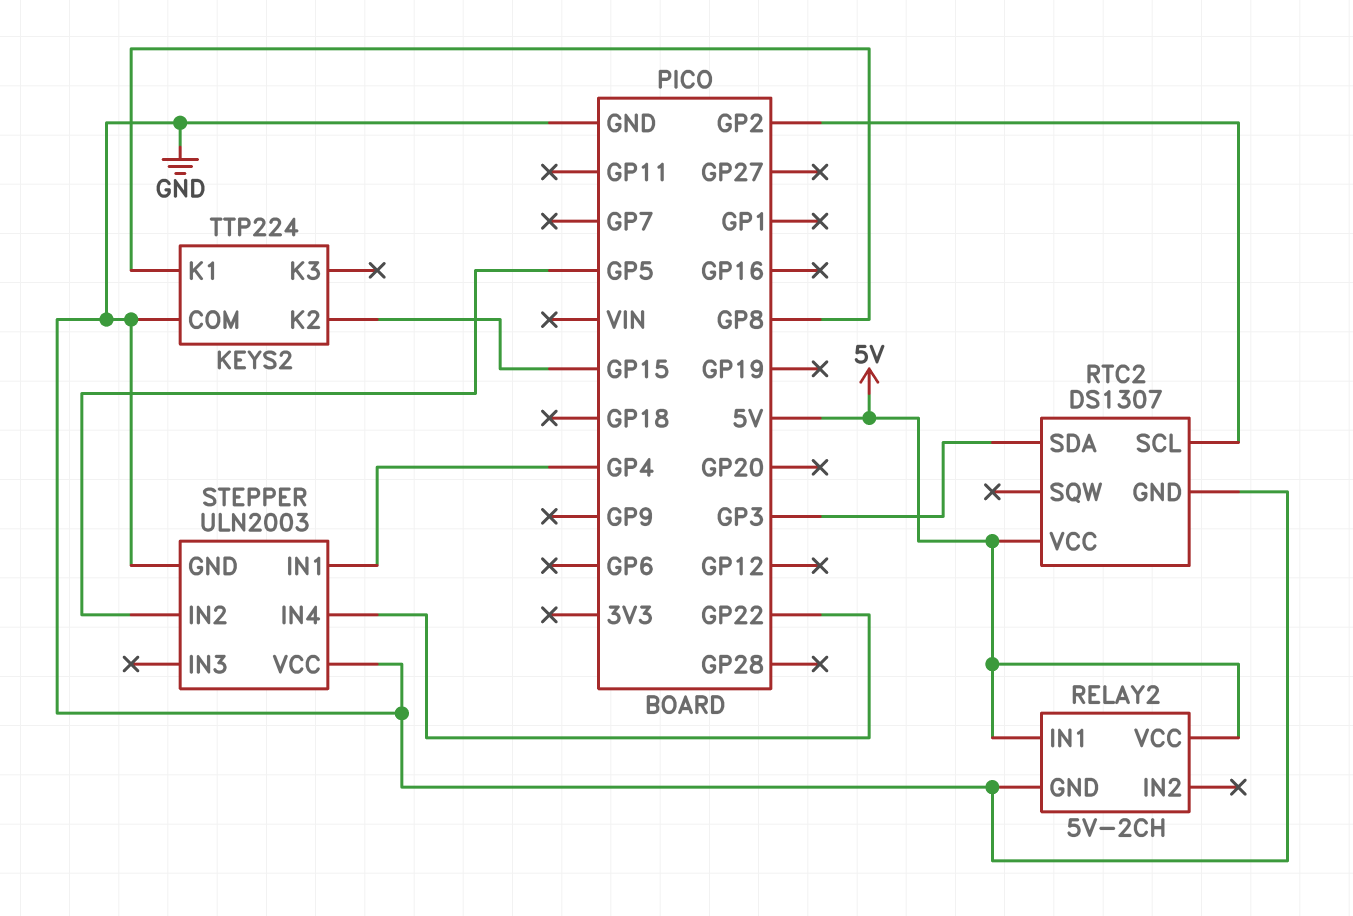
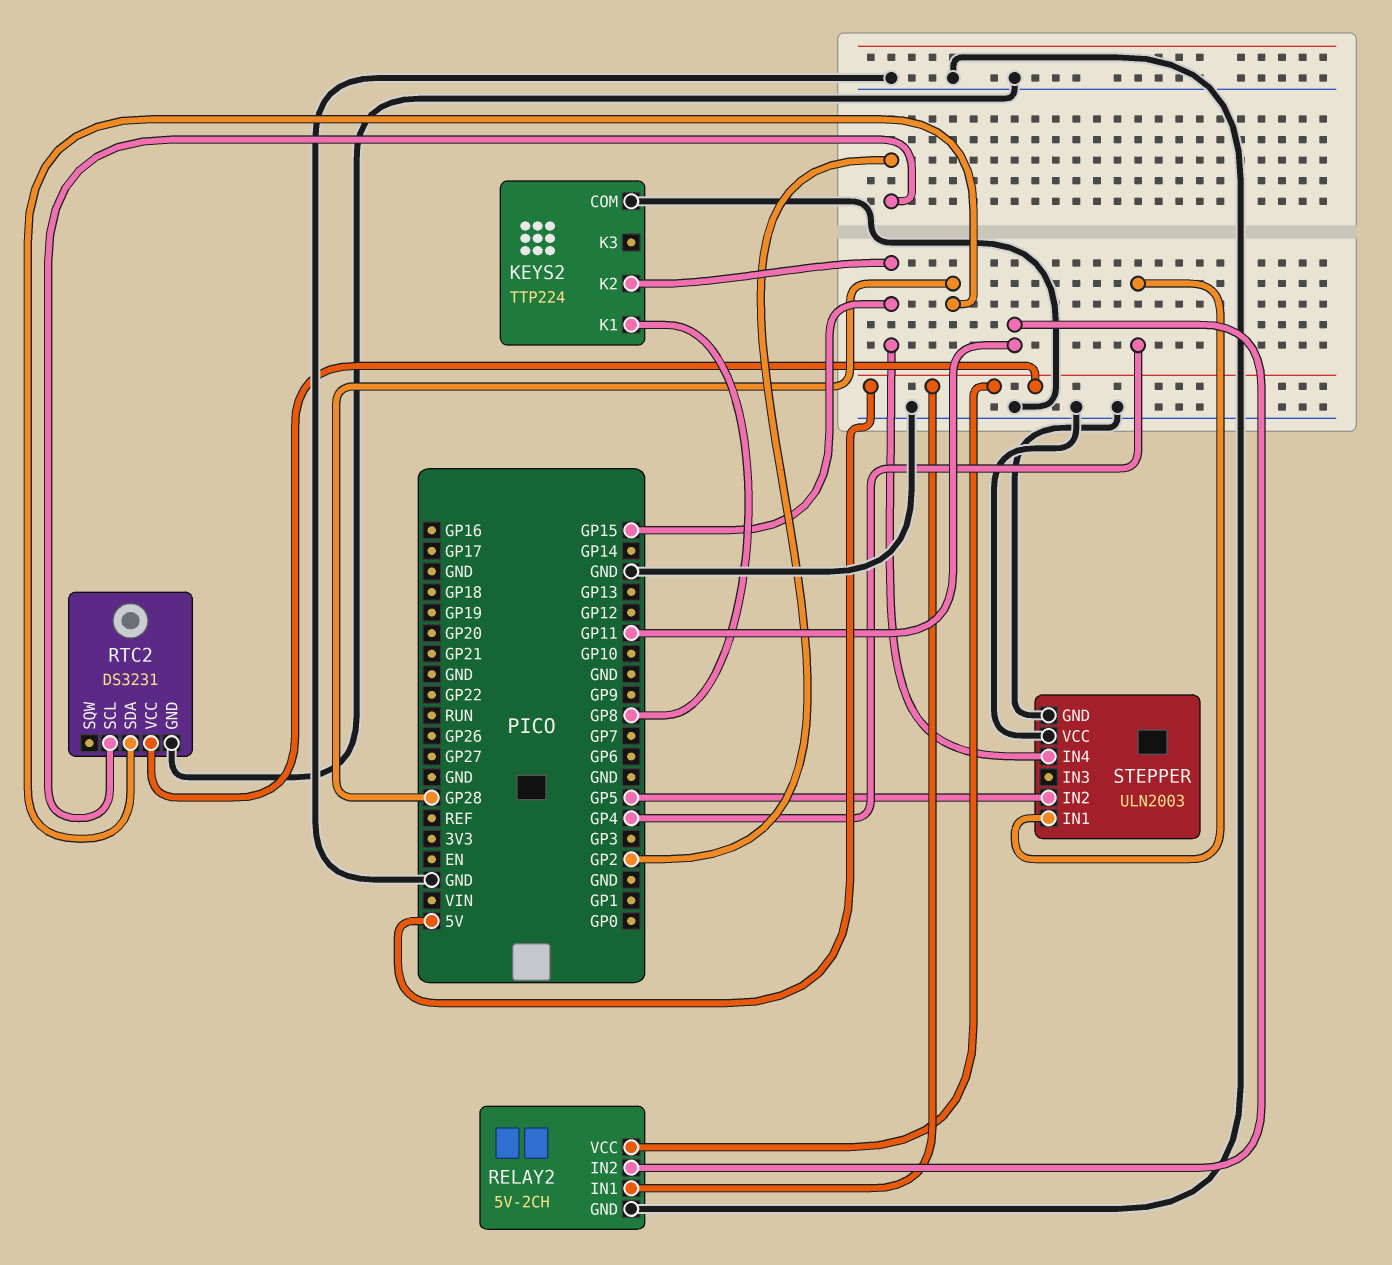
RELAY2 pin IN2: none -> GP11
RTC2: DS1307 -> DS3231
RTC2 pin SDA: GP3 -> GP28
STEPPER pin IN4: GP22 -> GP15

